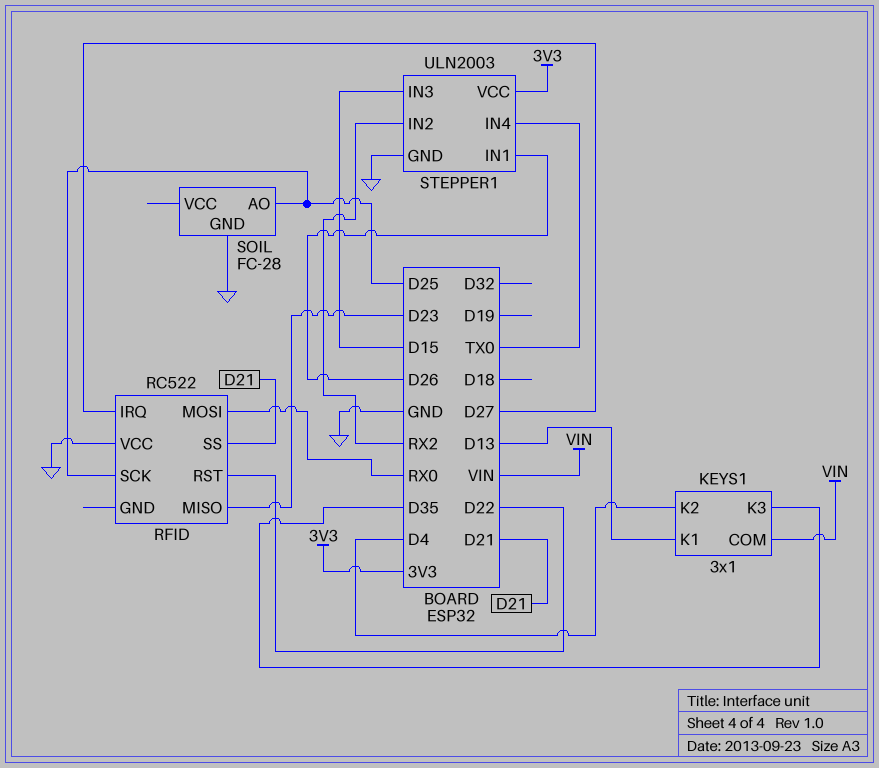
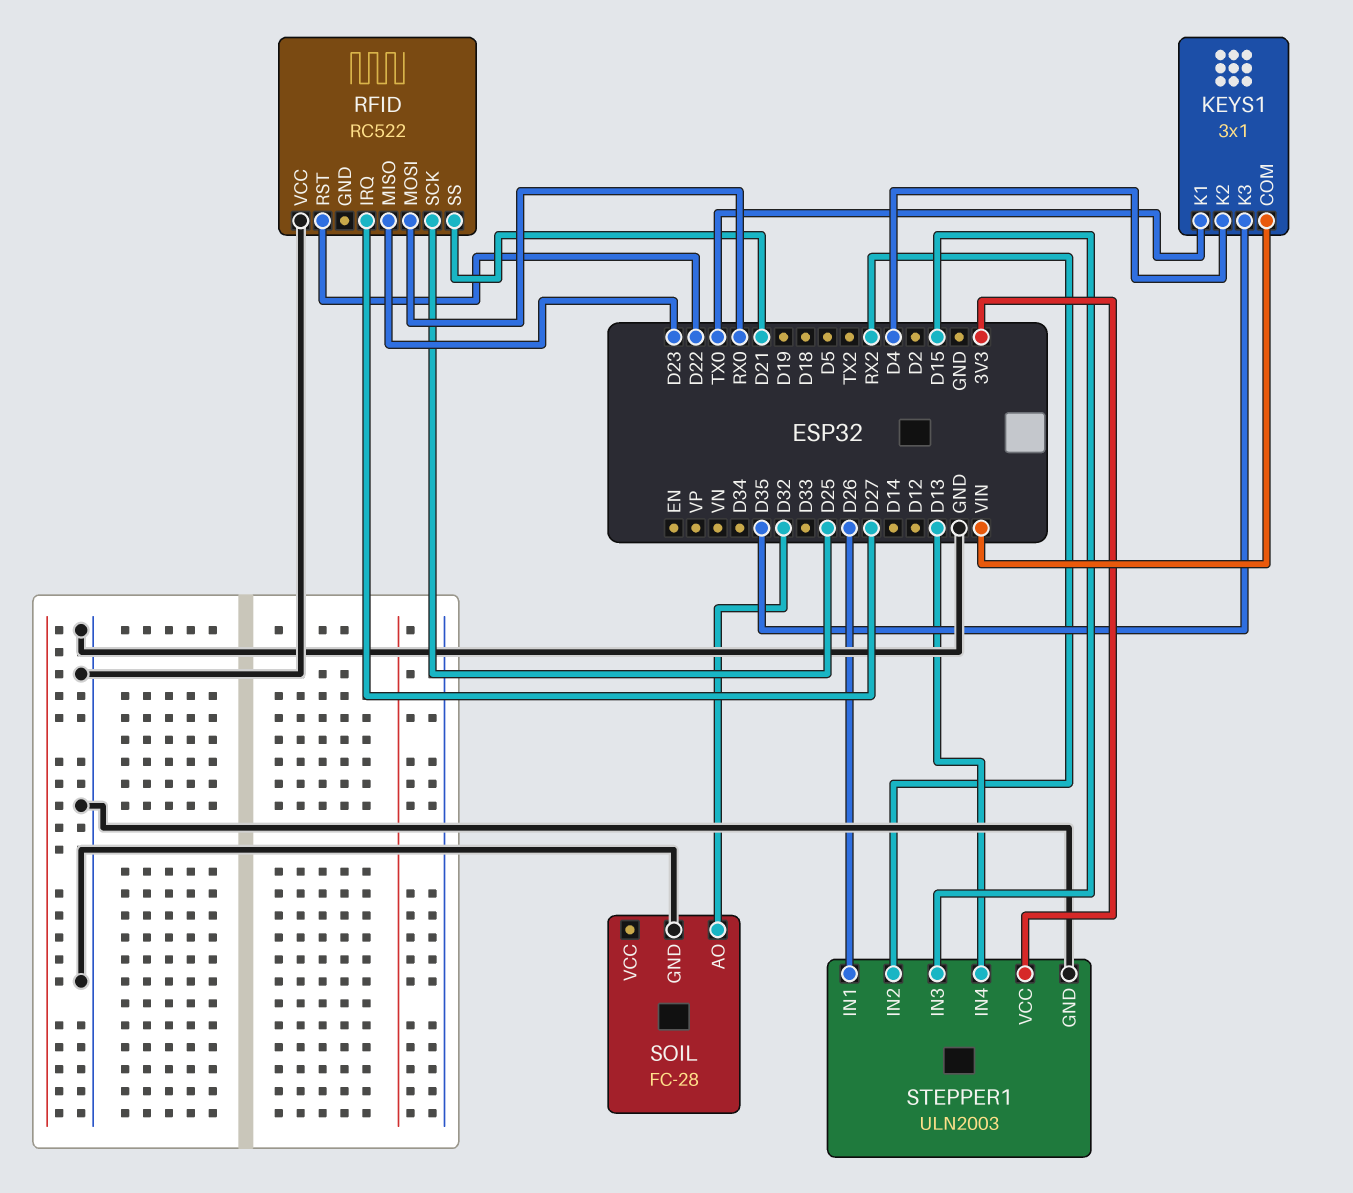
KEYS1 pin K1: D13 -> TX0
SOIL pin AO: D25 -> D32
STEPPER1 pin IN4: TX0 -> D13

